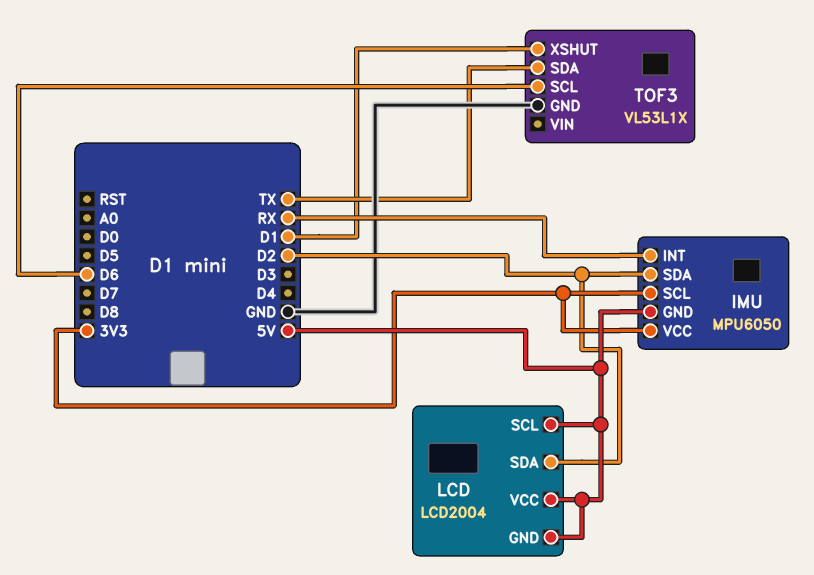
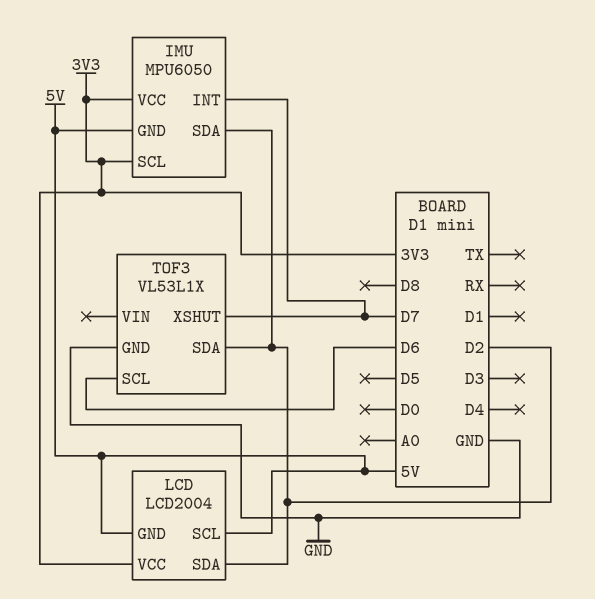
IMU pin INT: RX -> D7
LCD pin VCC: 5V -> 3V3
TOF3 pin SDA: TX -> D2
TOF3 pin XSHUT: D1 -> D7

